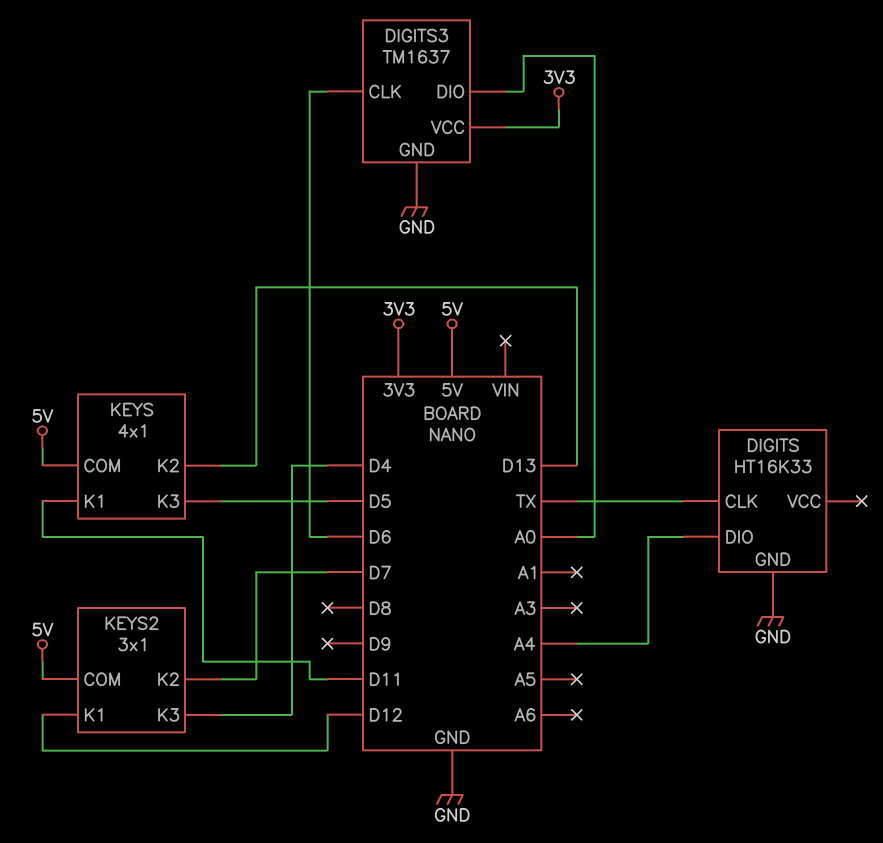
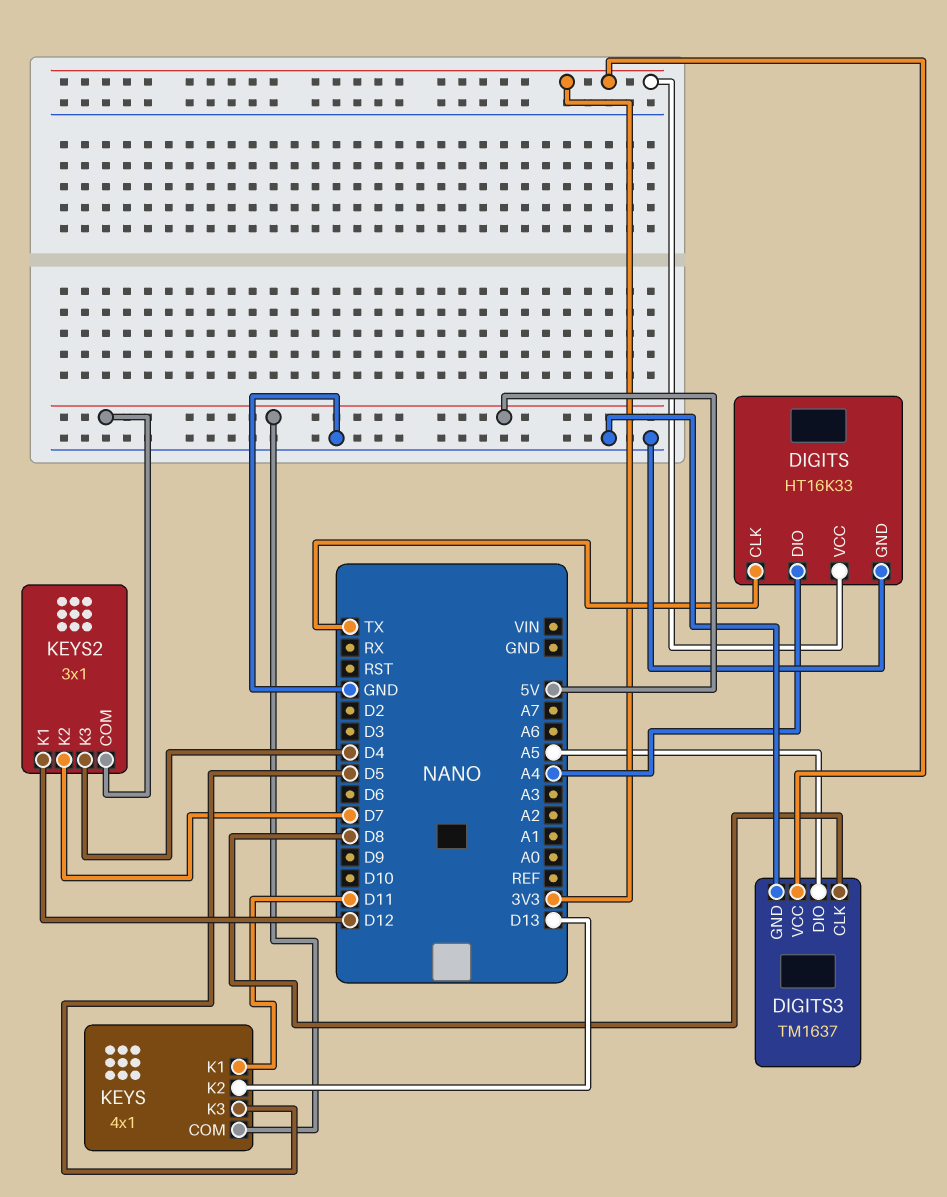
DIGITS pin VCC: none -> 3V3
DIGITS3 pin CLK: D6 -> D8
DIGITS3 pin DIO: A0 -> A5

